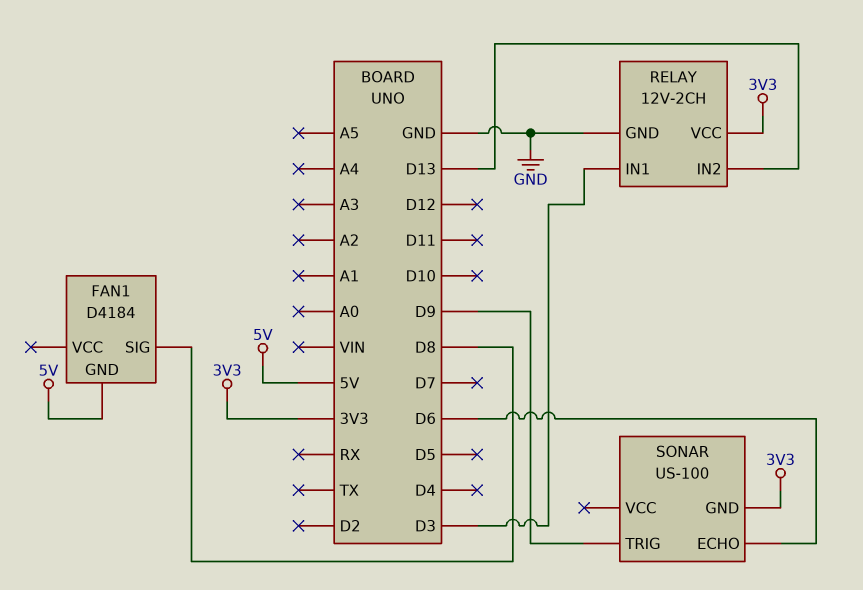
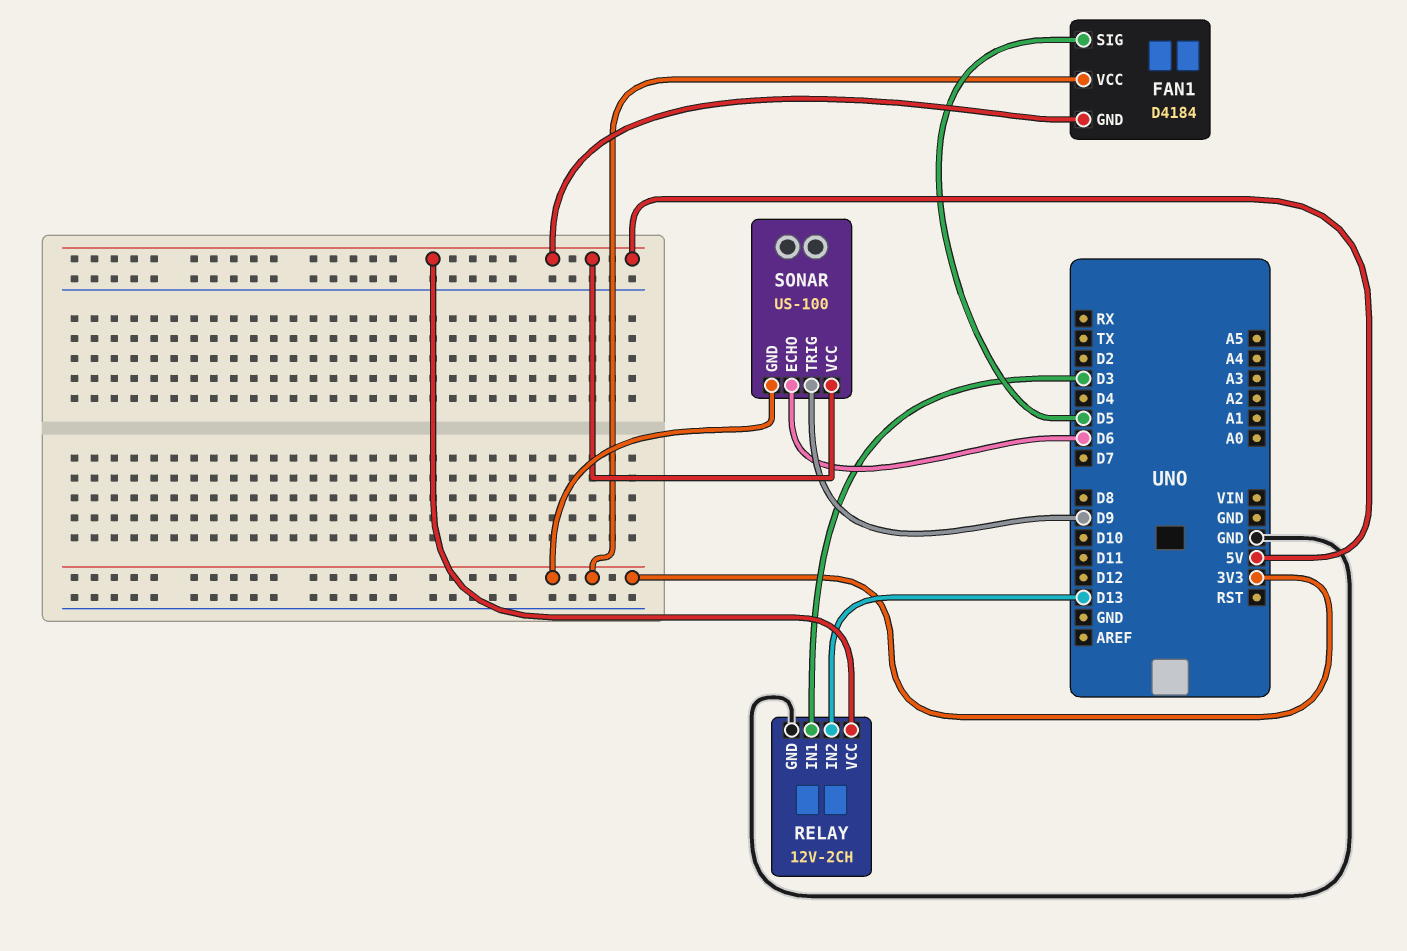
FAN1 pin SIG: D8 -> D5
FAN1 pin VCC: none -> 3V3
RELAY pin VCC: 3V3 -> 5V
SONAR pin VCC: none -> 5V

